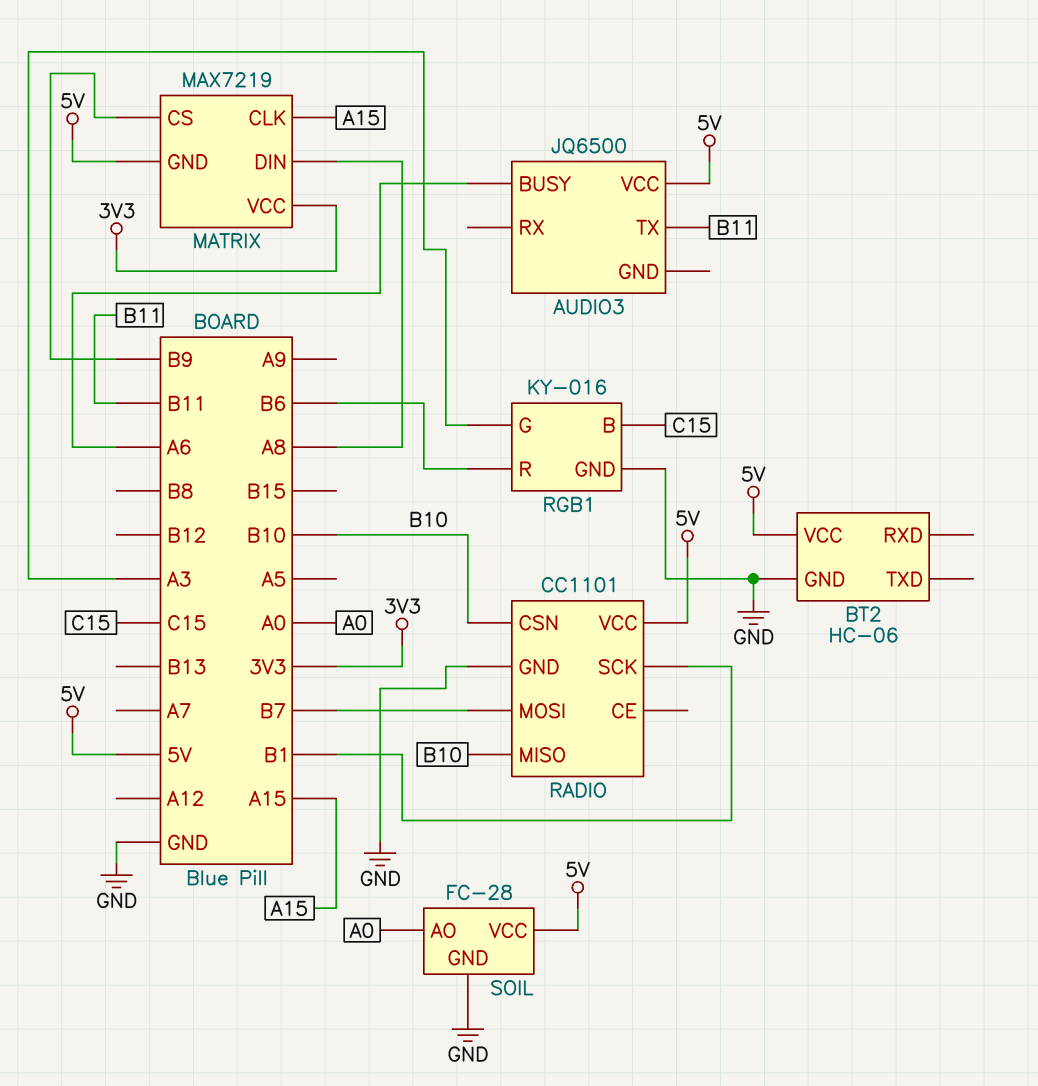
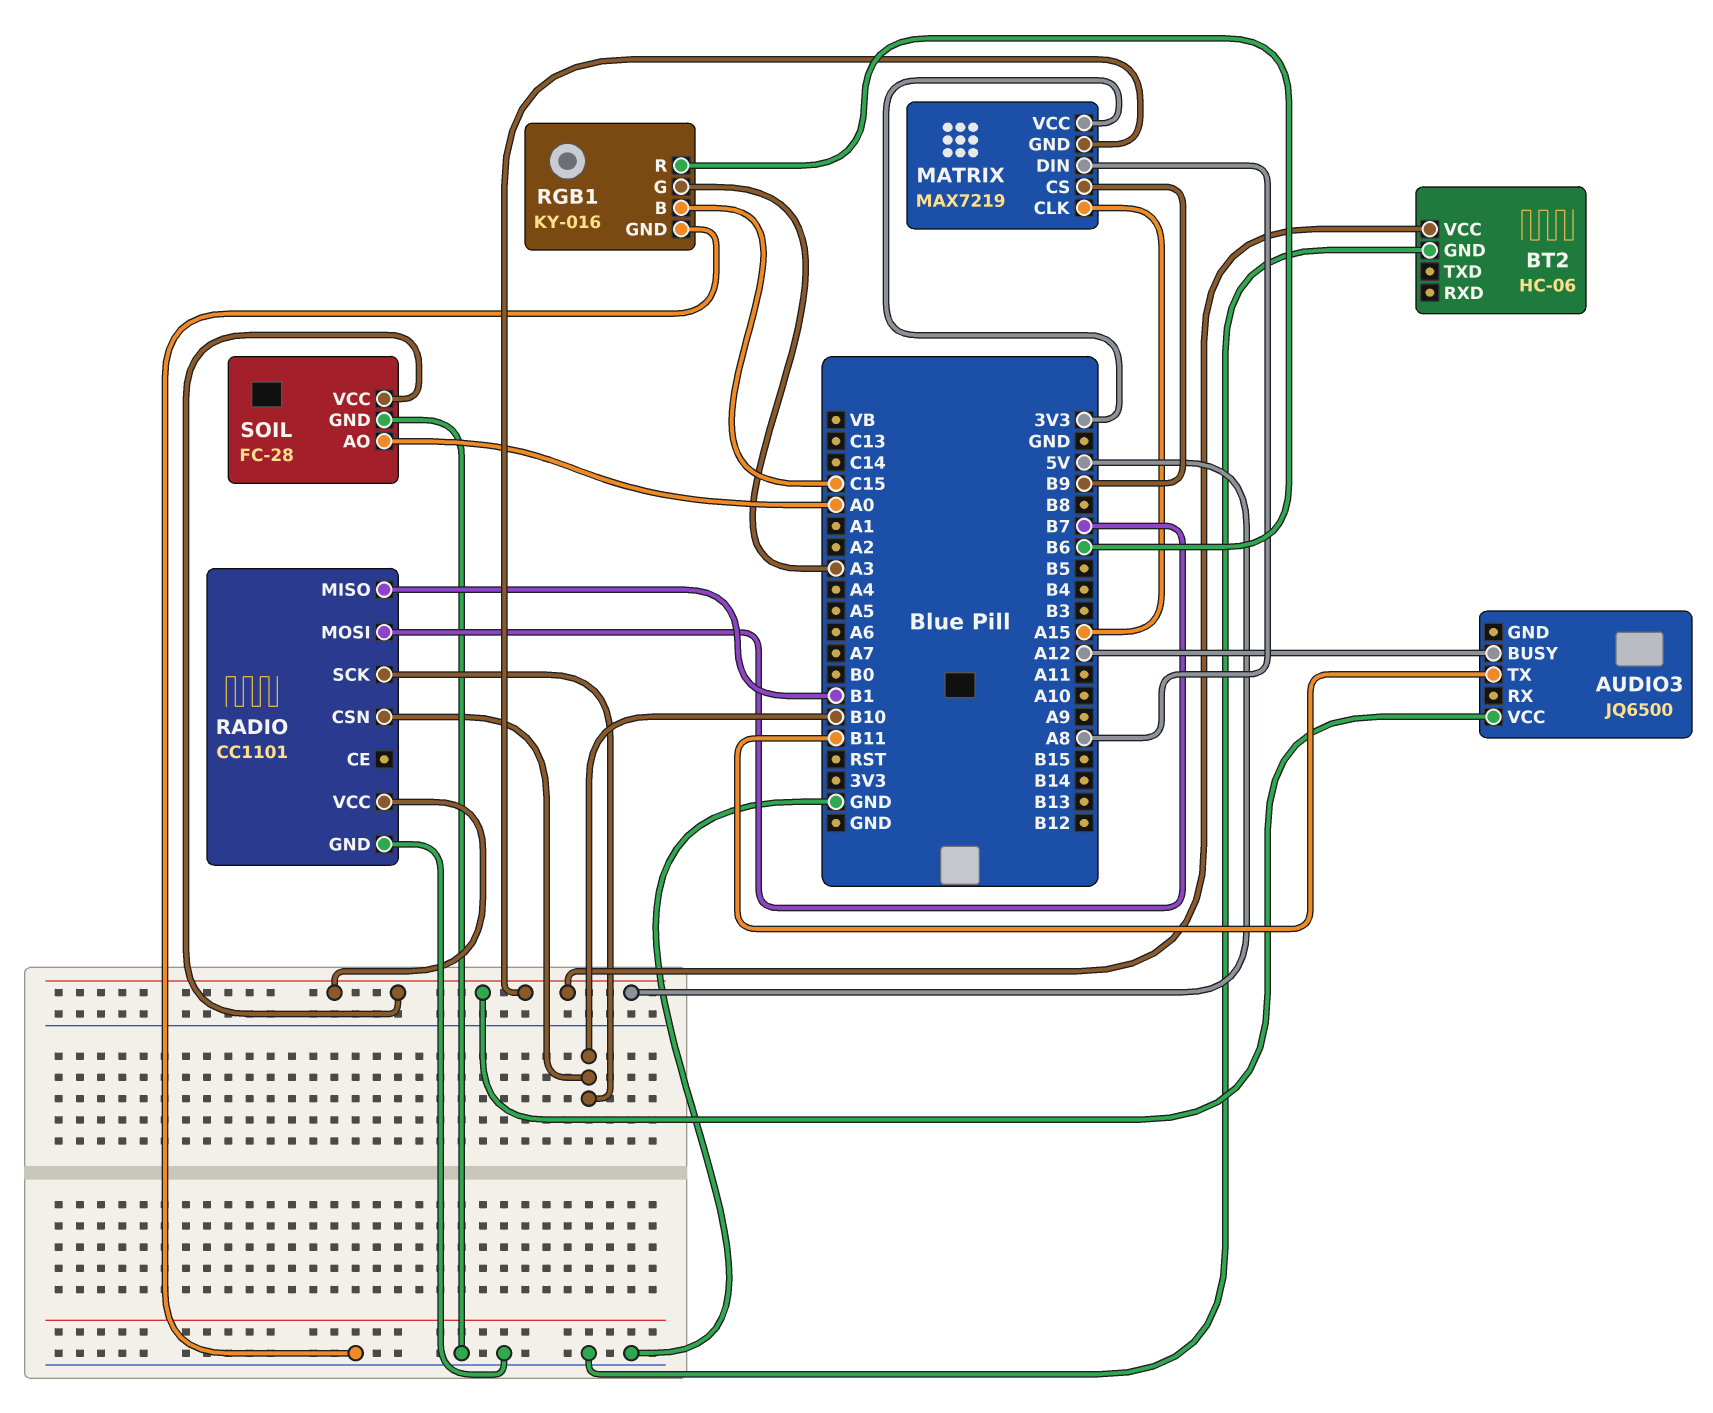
AUDIO3 pin BUSY: A6 -> A12
RADIO pin MISO: B10 -> B1
RADIO pin SCK: B1 -> B10

